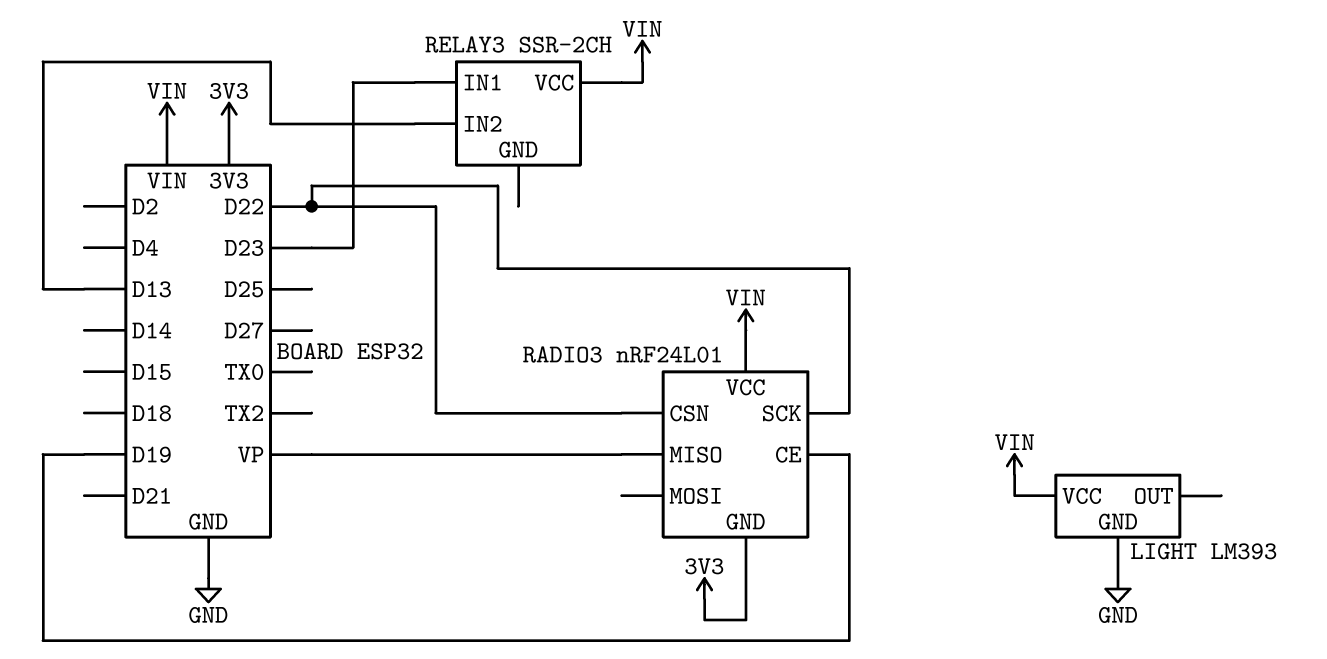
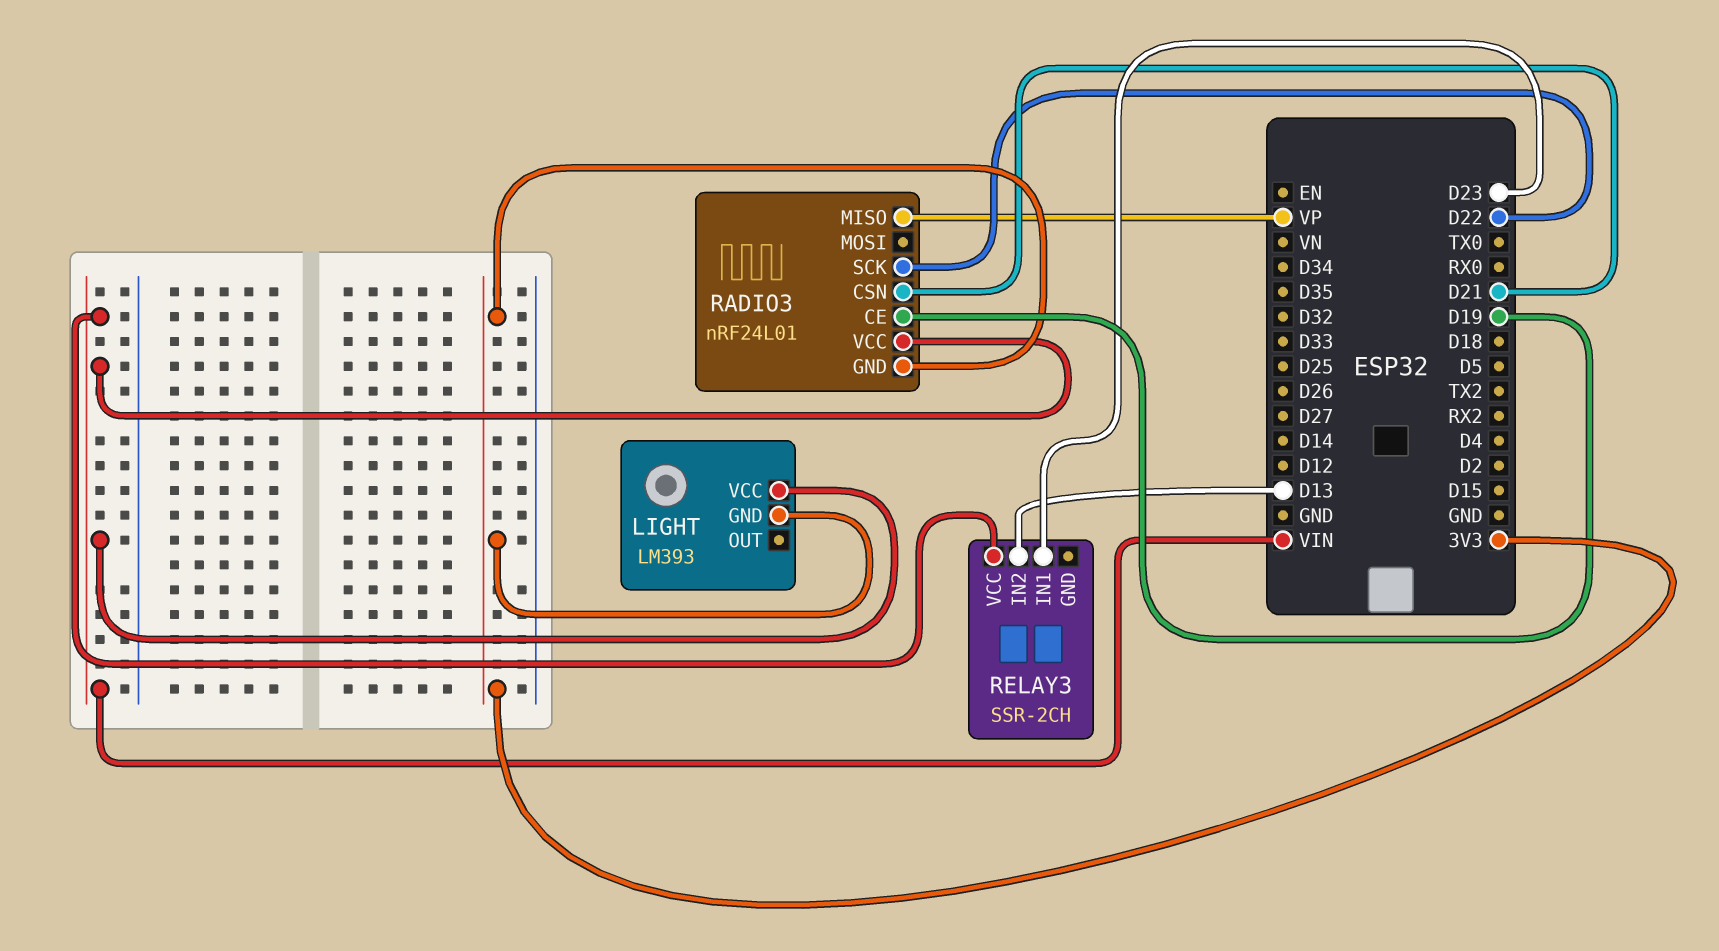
LIGHT pin GND: GND -> 3V3
RADIO3 pin CSN: D22 -> D21

